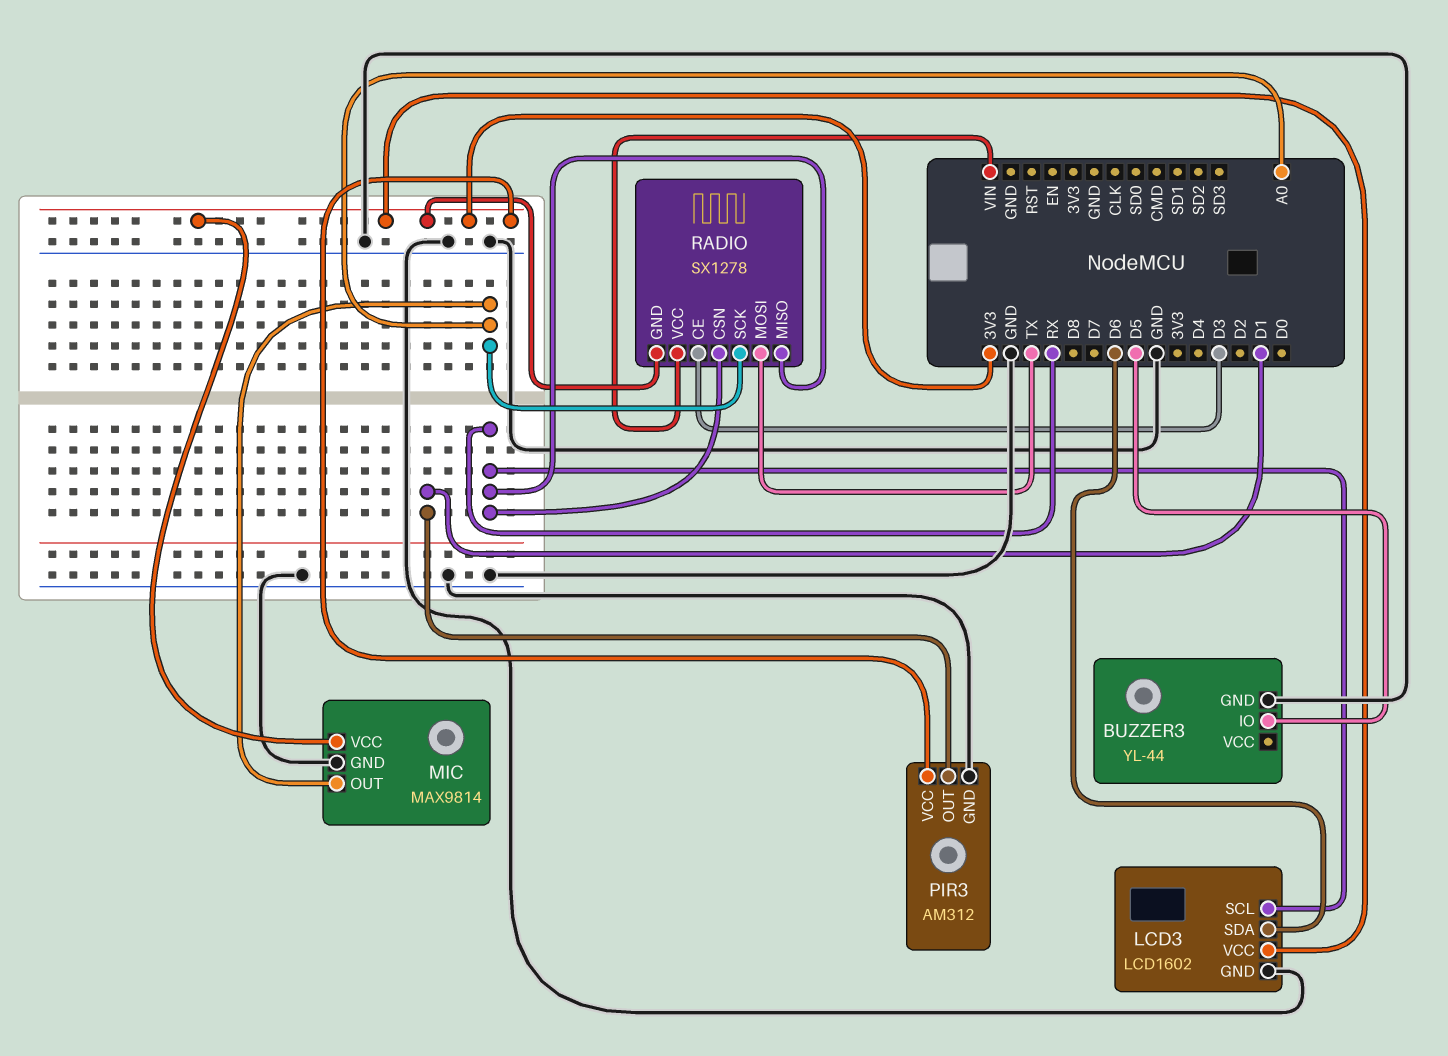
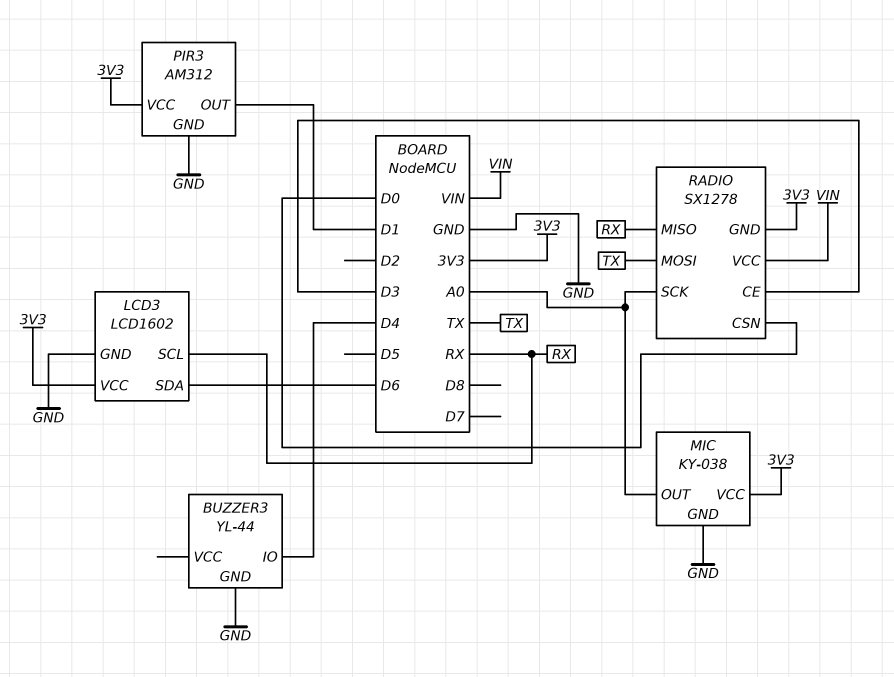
BUZZER3 pin IO: D5 -> D4
MIC: MAX9814 -> KY-038
RADIO pin CSN: RX -> D0

